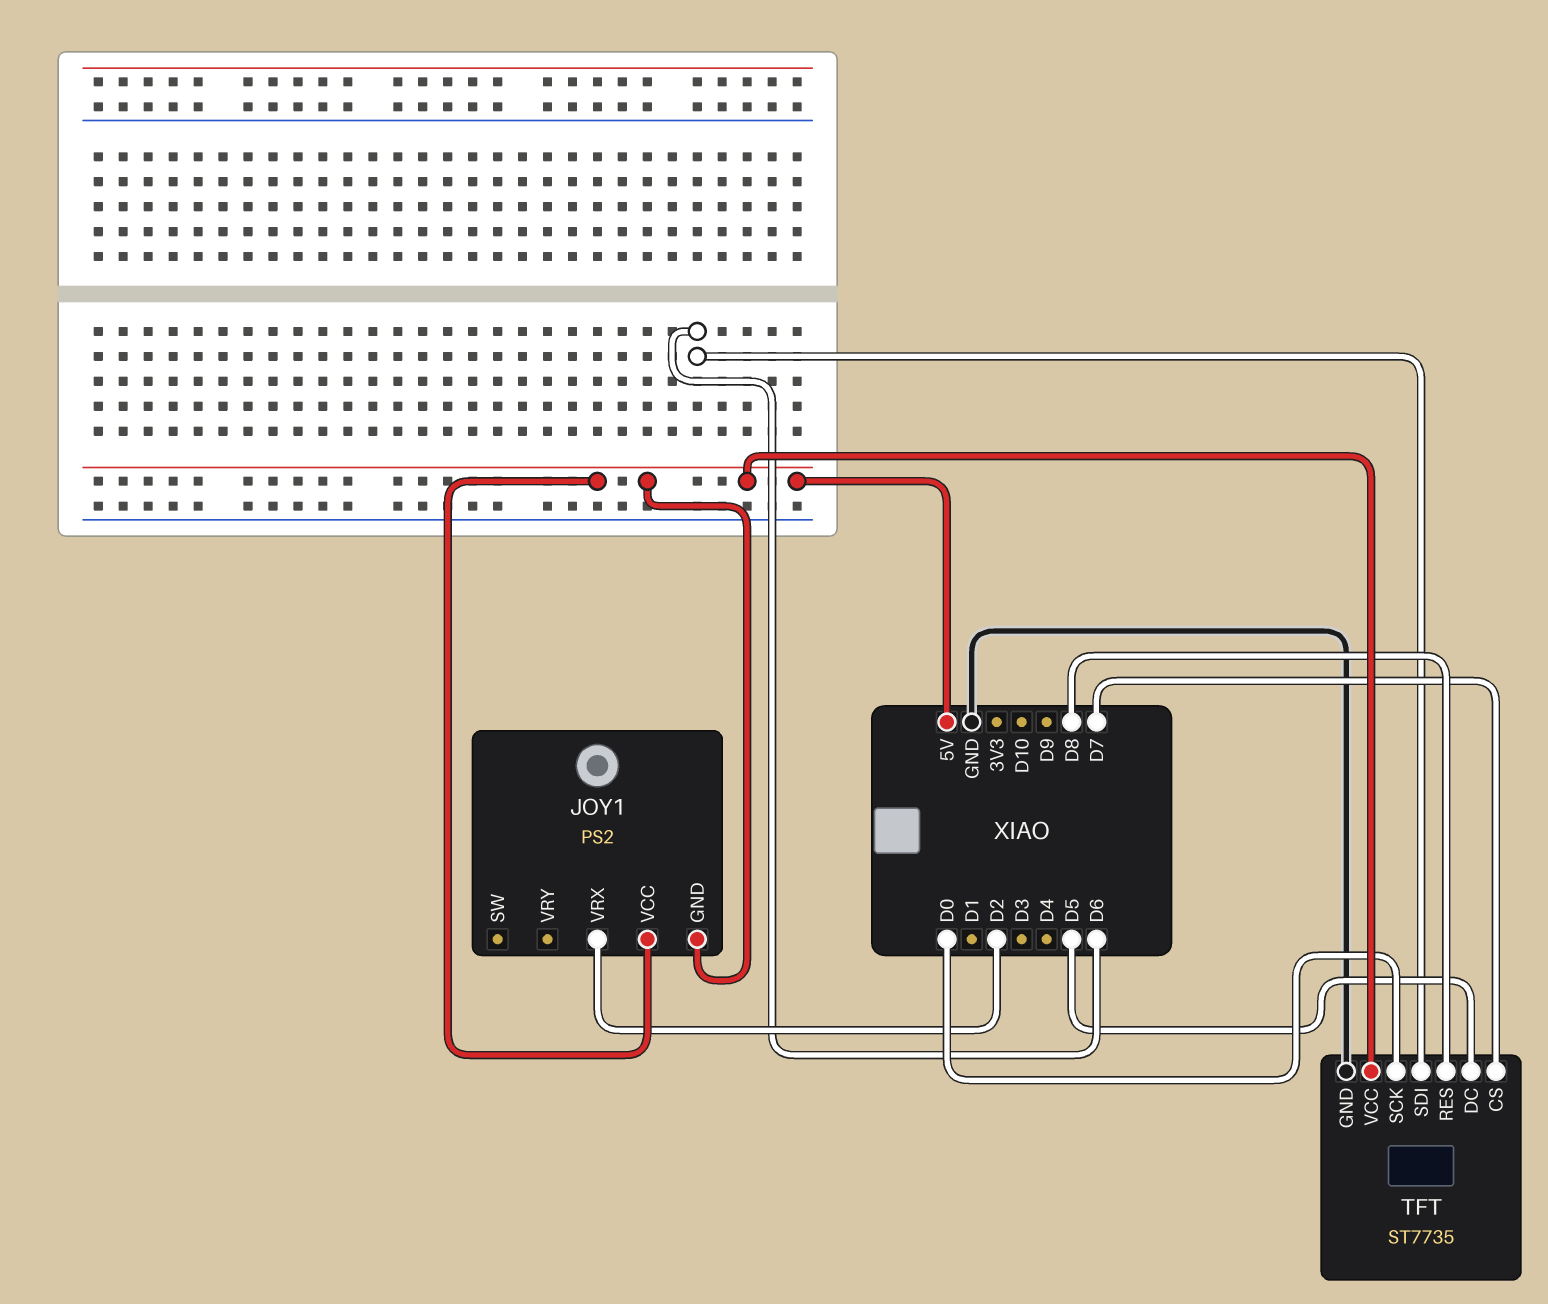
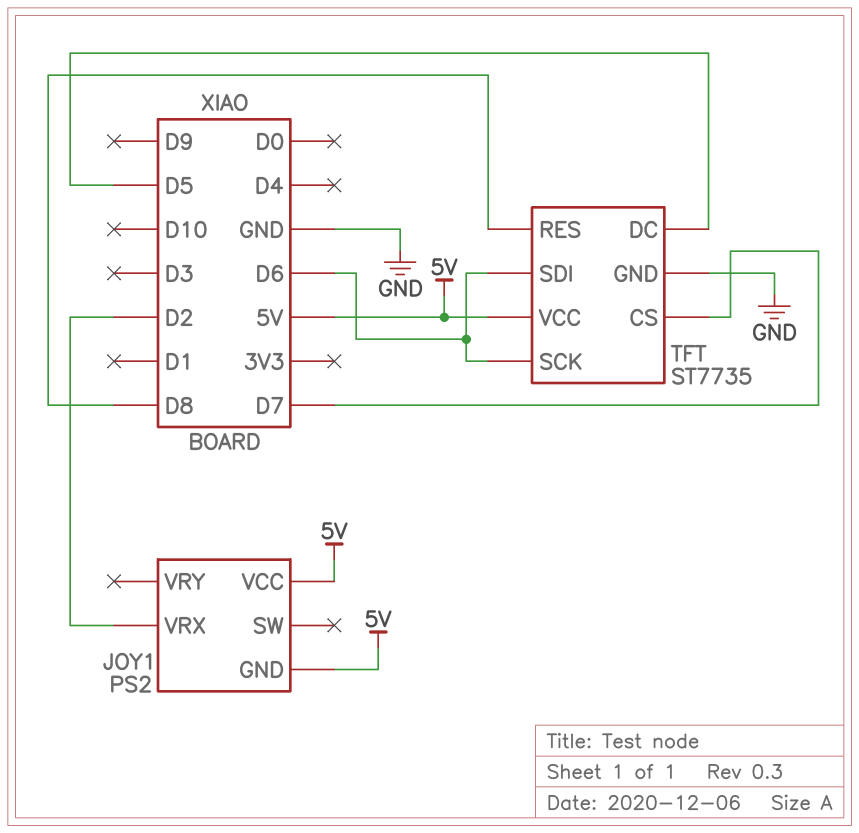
TFT pin SCK: D0 -> D6

